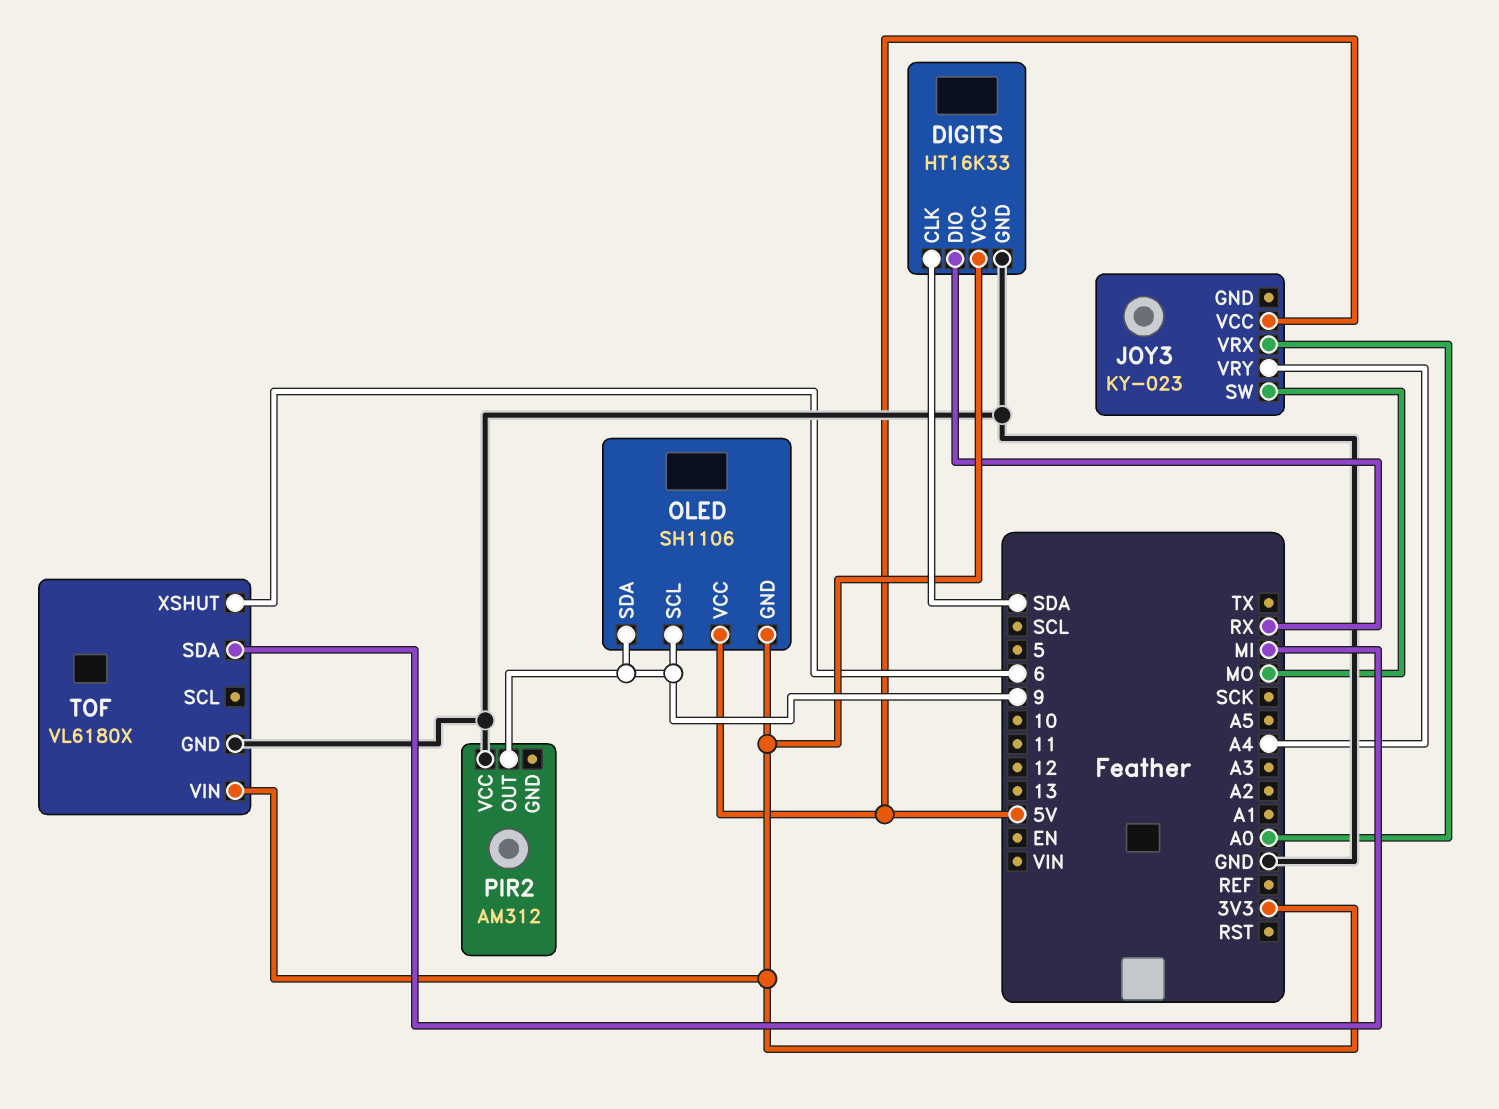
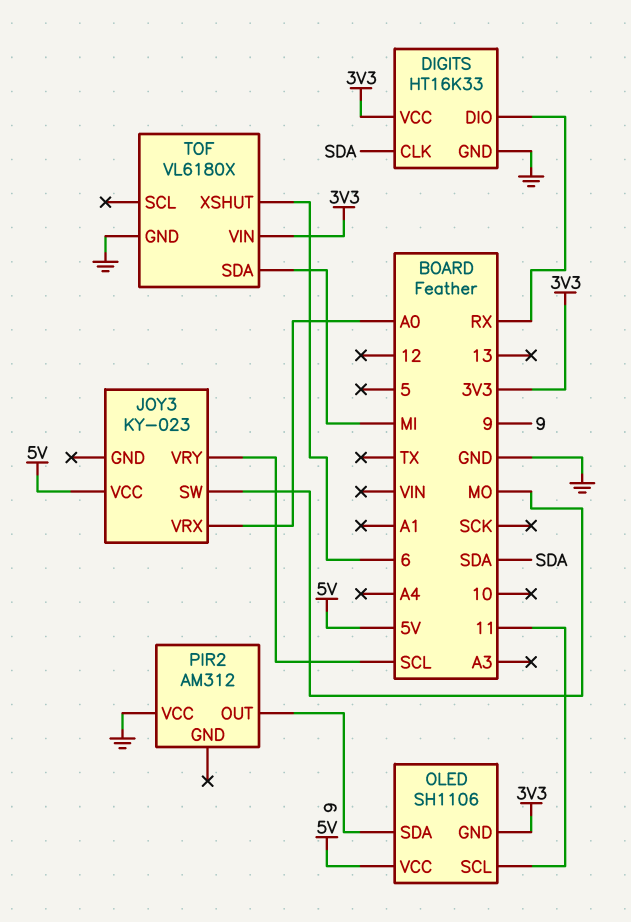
JOY3 pin VRY: A4 -> SCL
OLED pin SCL: 9 -> 11

